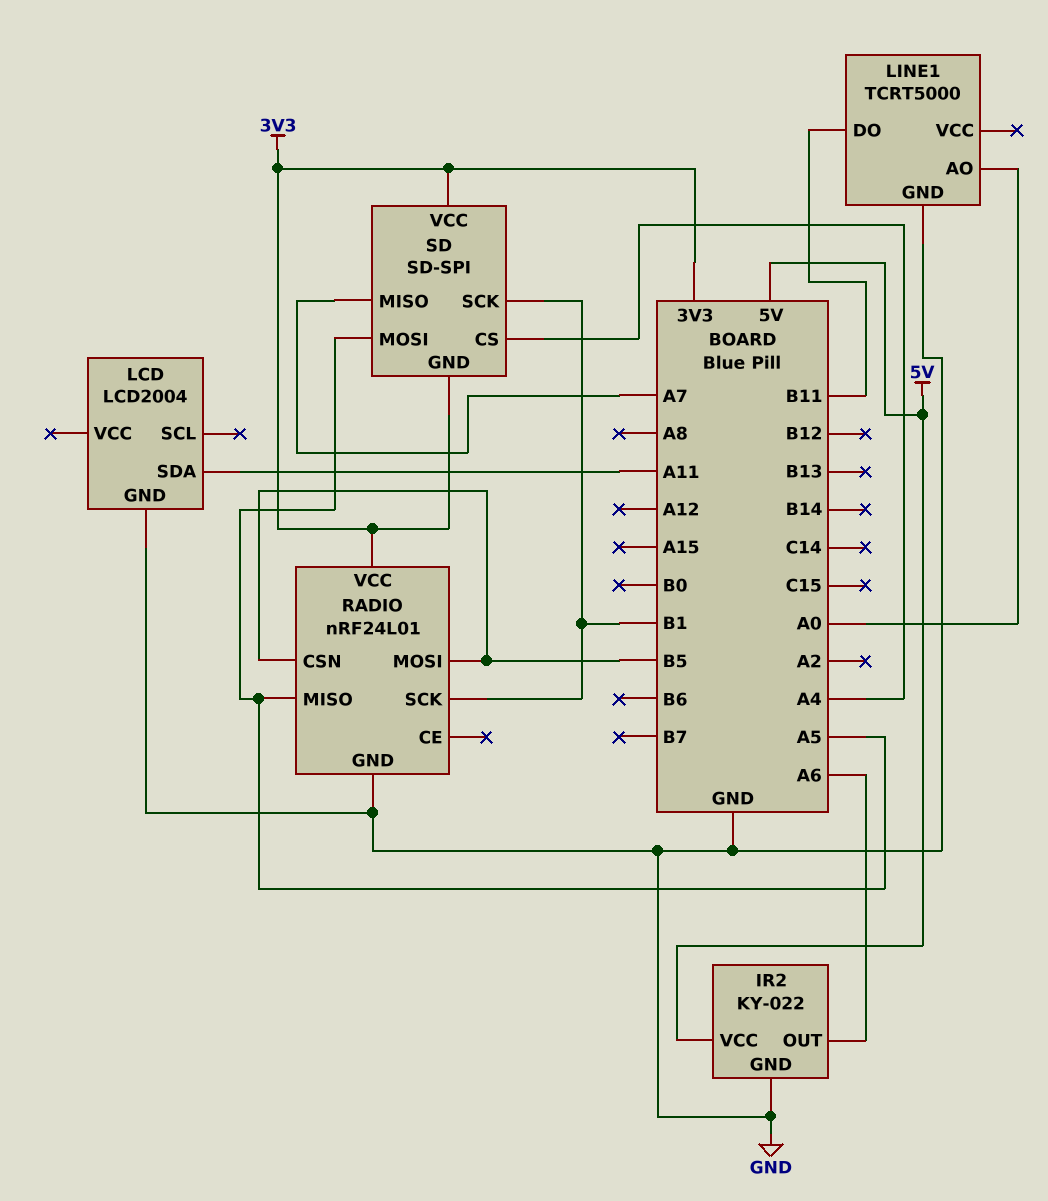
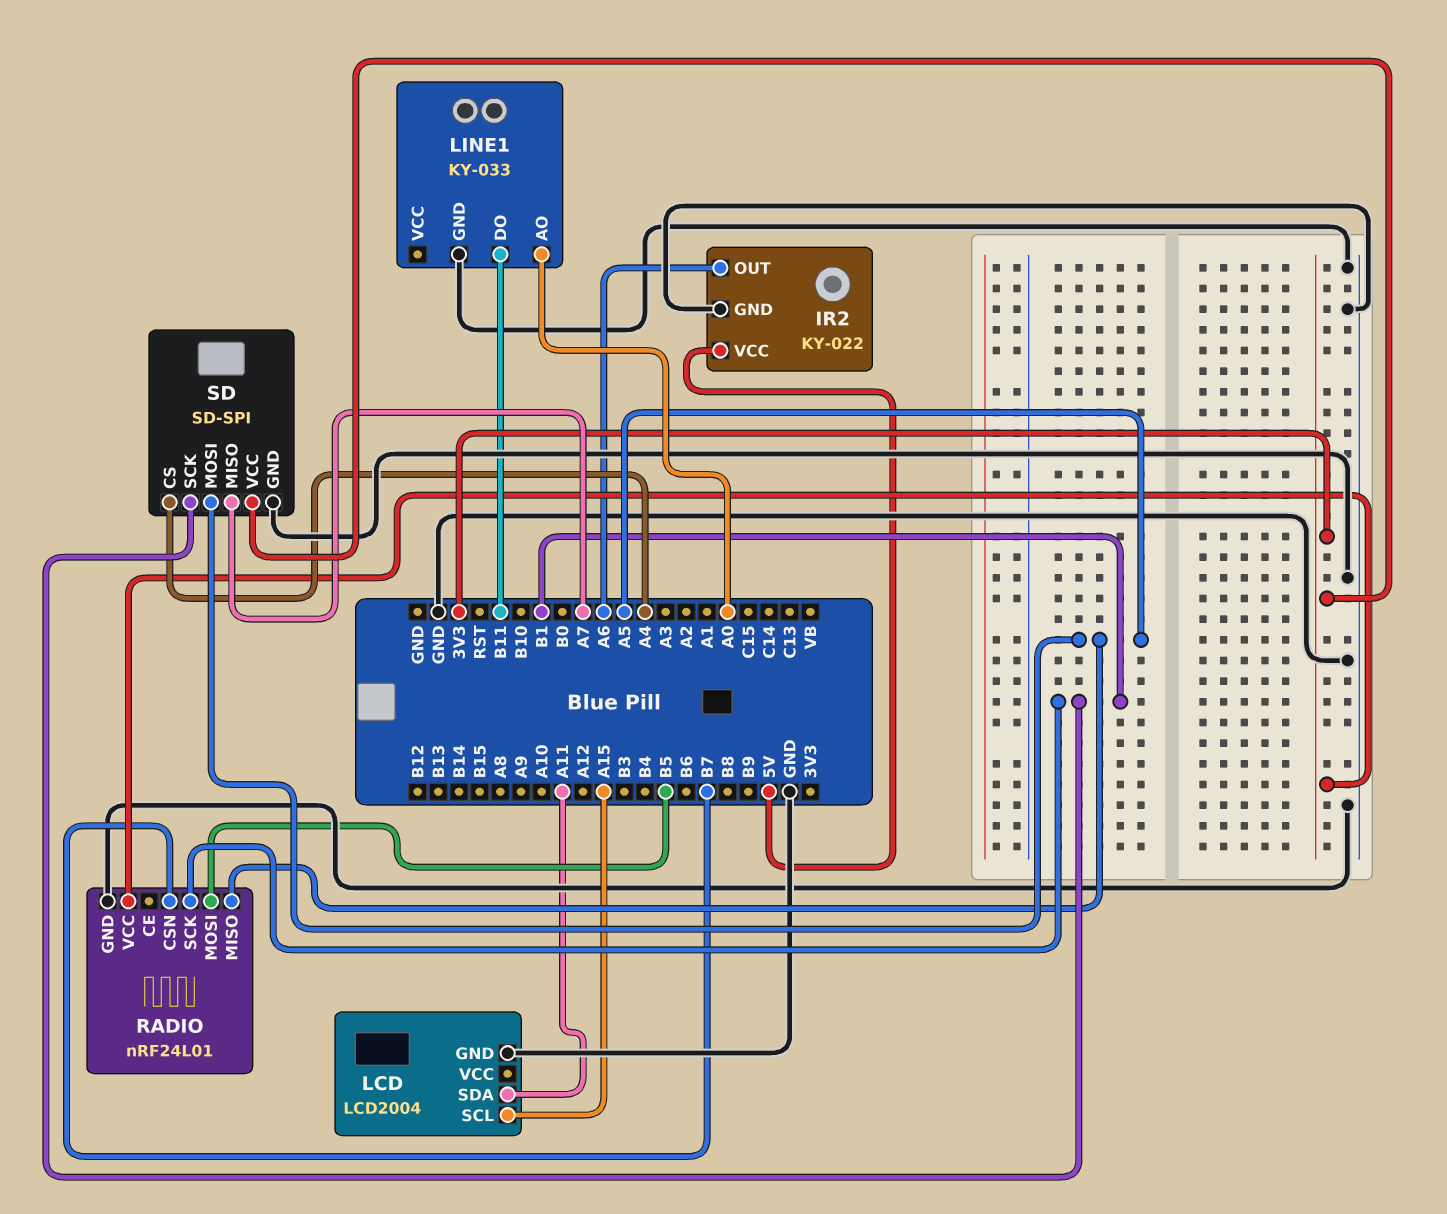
LCD pin SCL: none -> A15
LINE1: TCRT5000 -> KY-033
RADIO pin CSN: B5 -> B7
SD pin GND: 3V3 -> GND

